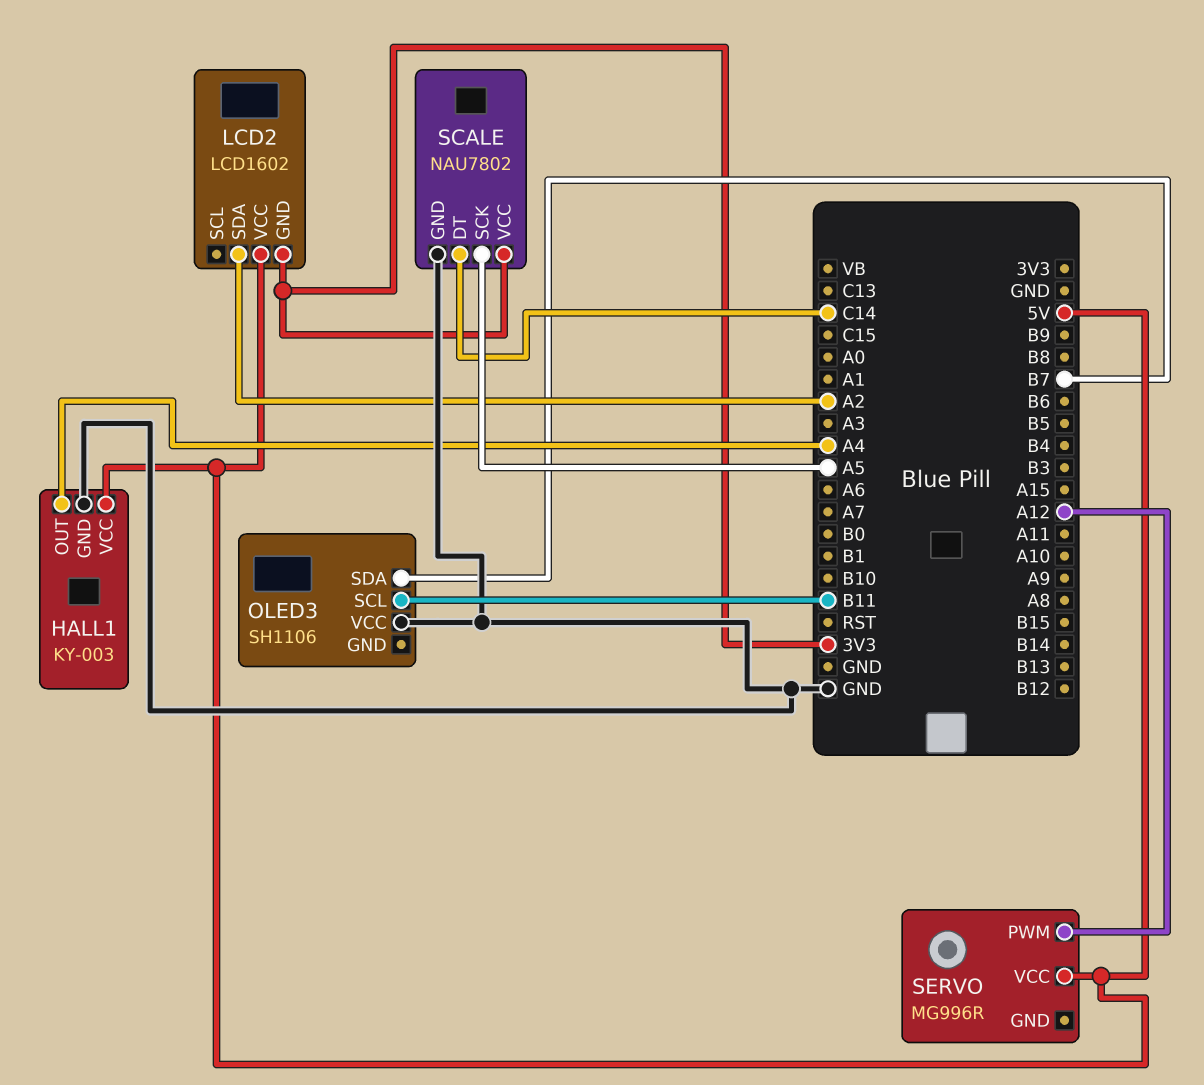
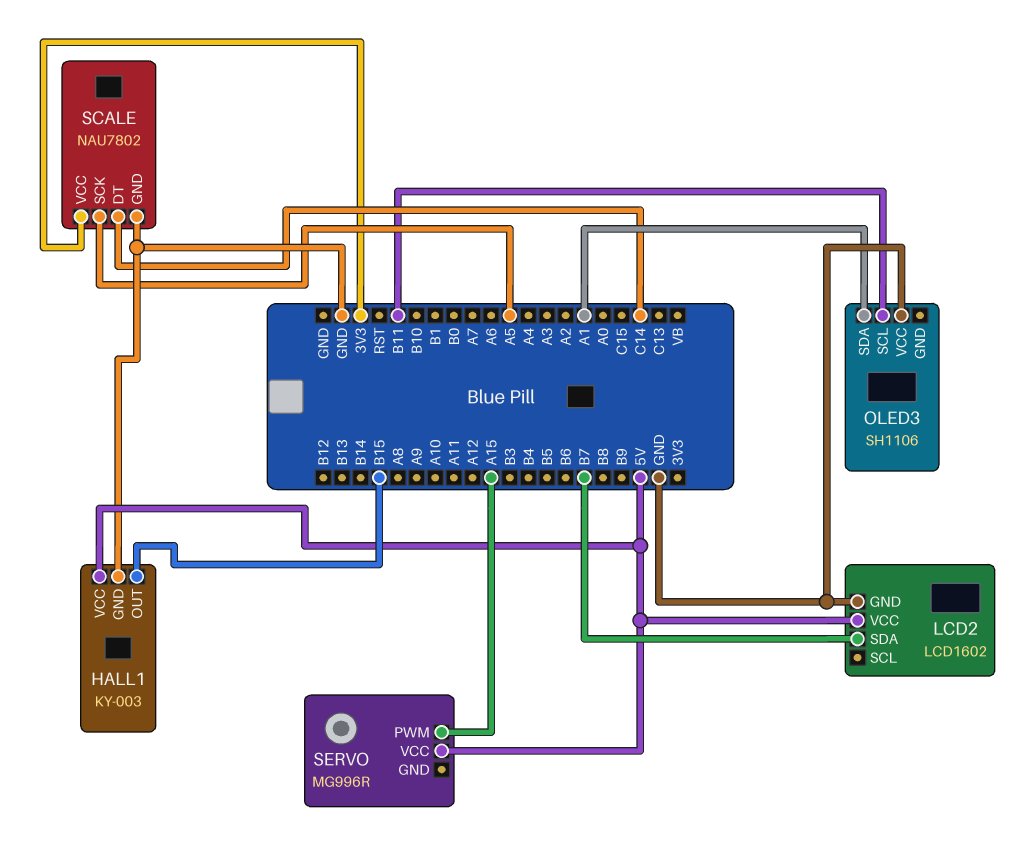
HALL1 pin OUT: A4 -> B15
LCD2 pin GND: 3V3 -> GND
LCD2 pin SDA: A2 -> B7
OLED3 pin SDA: B7 -> A1
SERVO pin PWM: A12 -> A15

